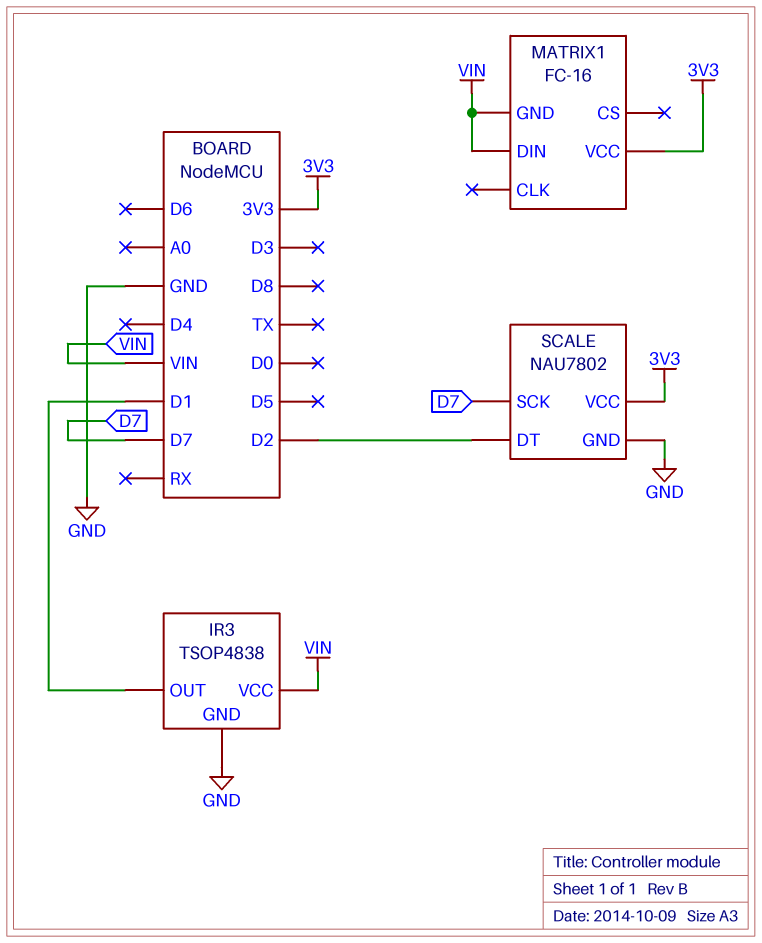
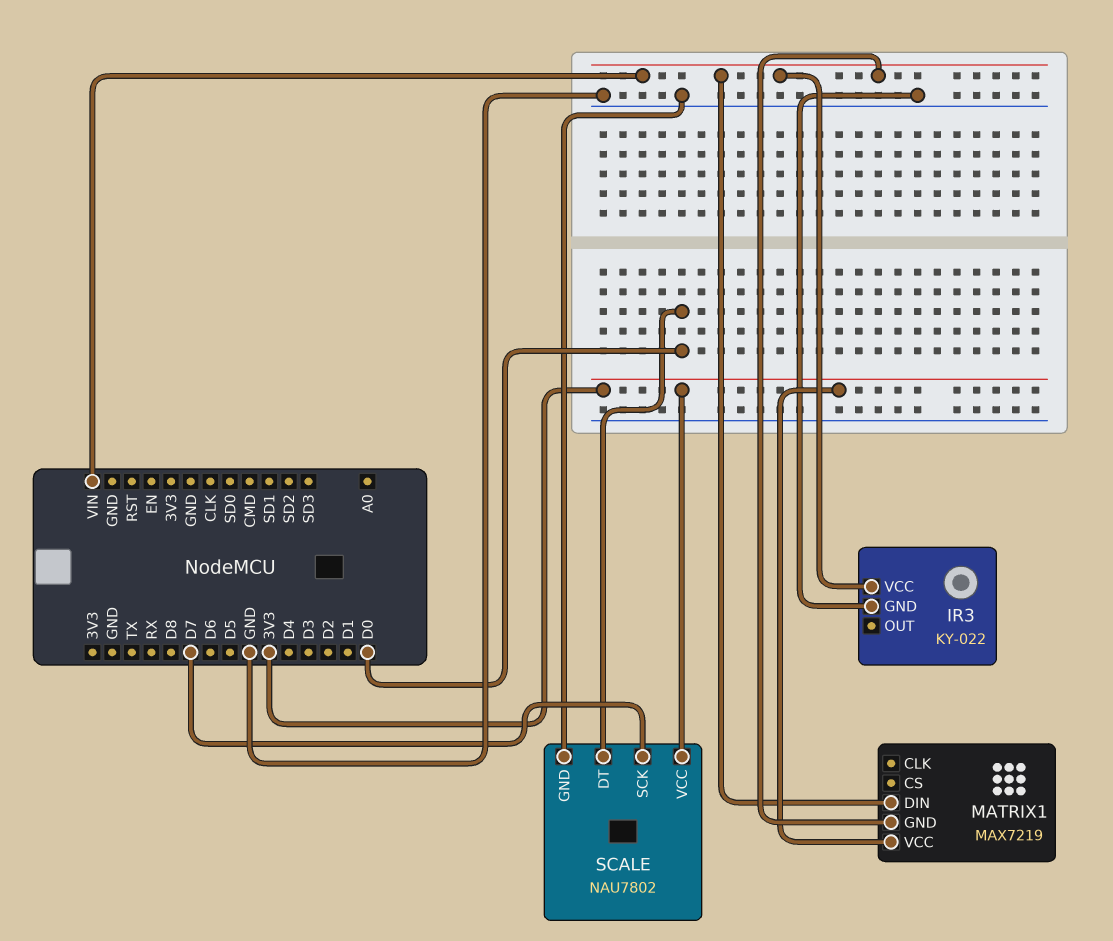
IR3: TSOP4838 -> KY-022
IR3 pin OUT: D1 -> none
MATRIX1: FC-16 -> MAX7219
SCALE pin DT: D2 -> D0

